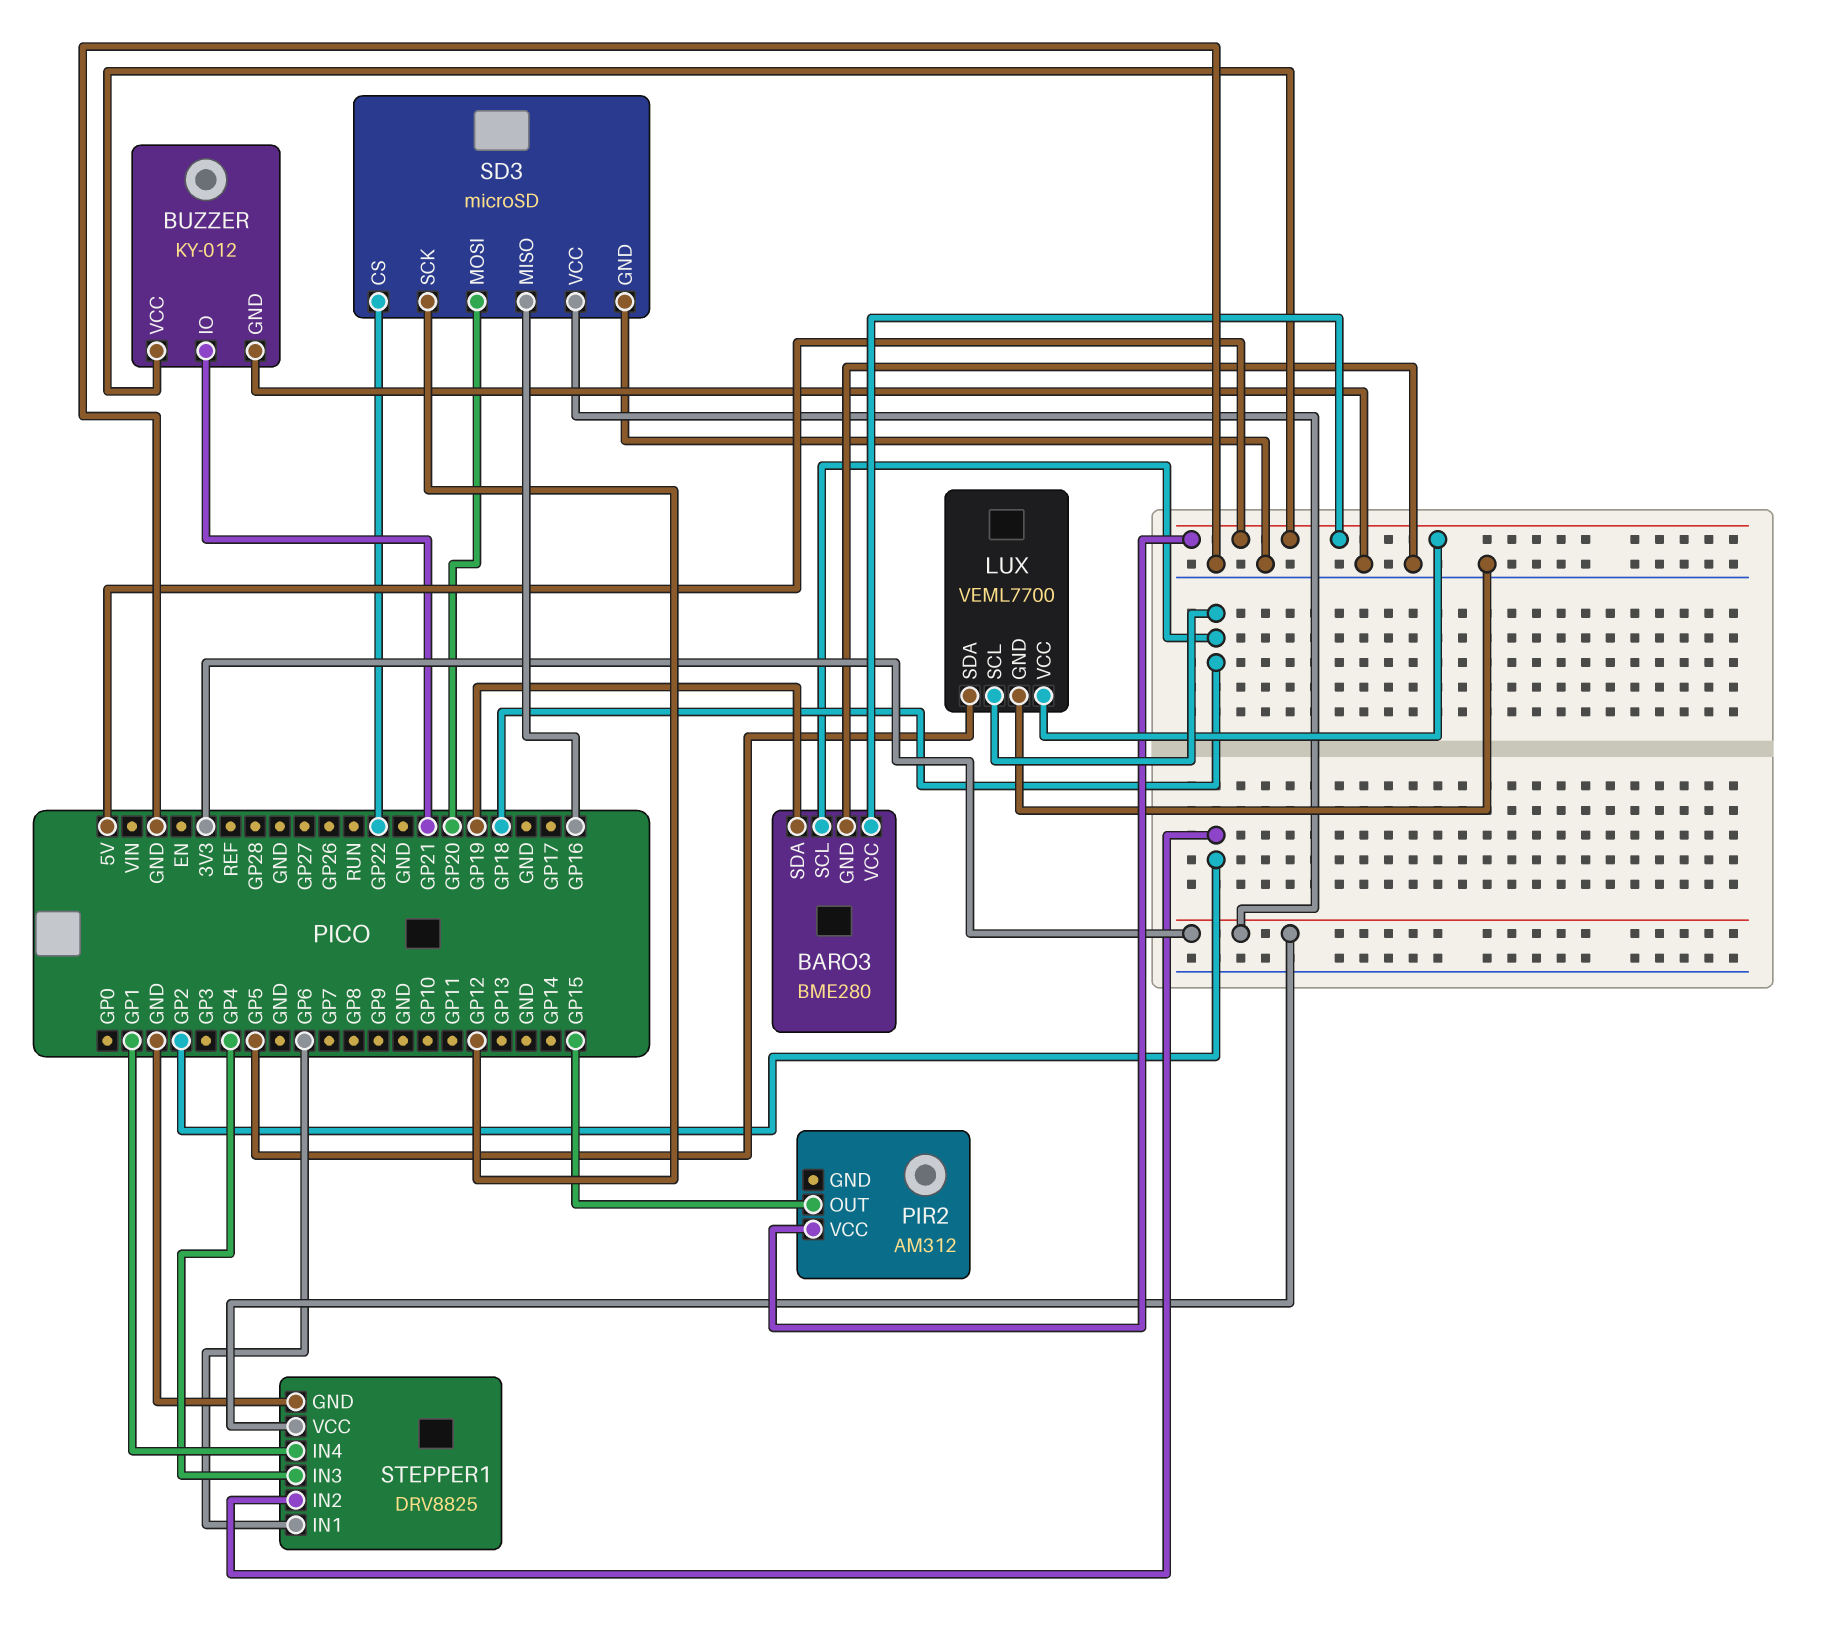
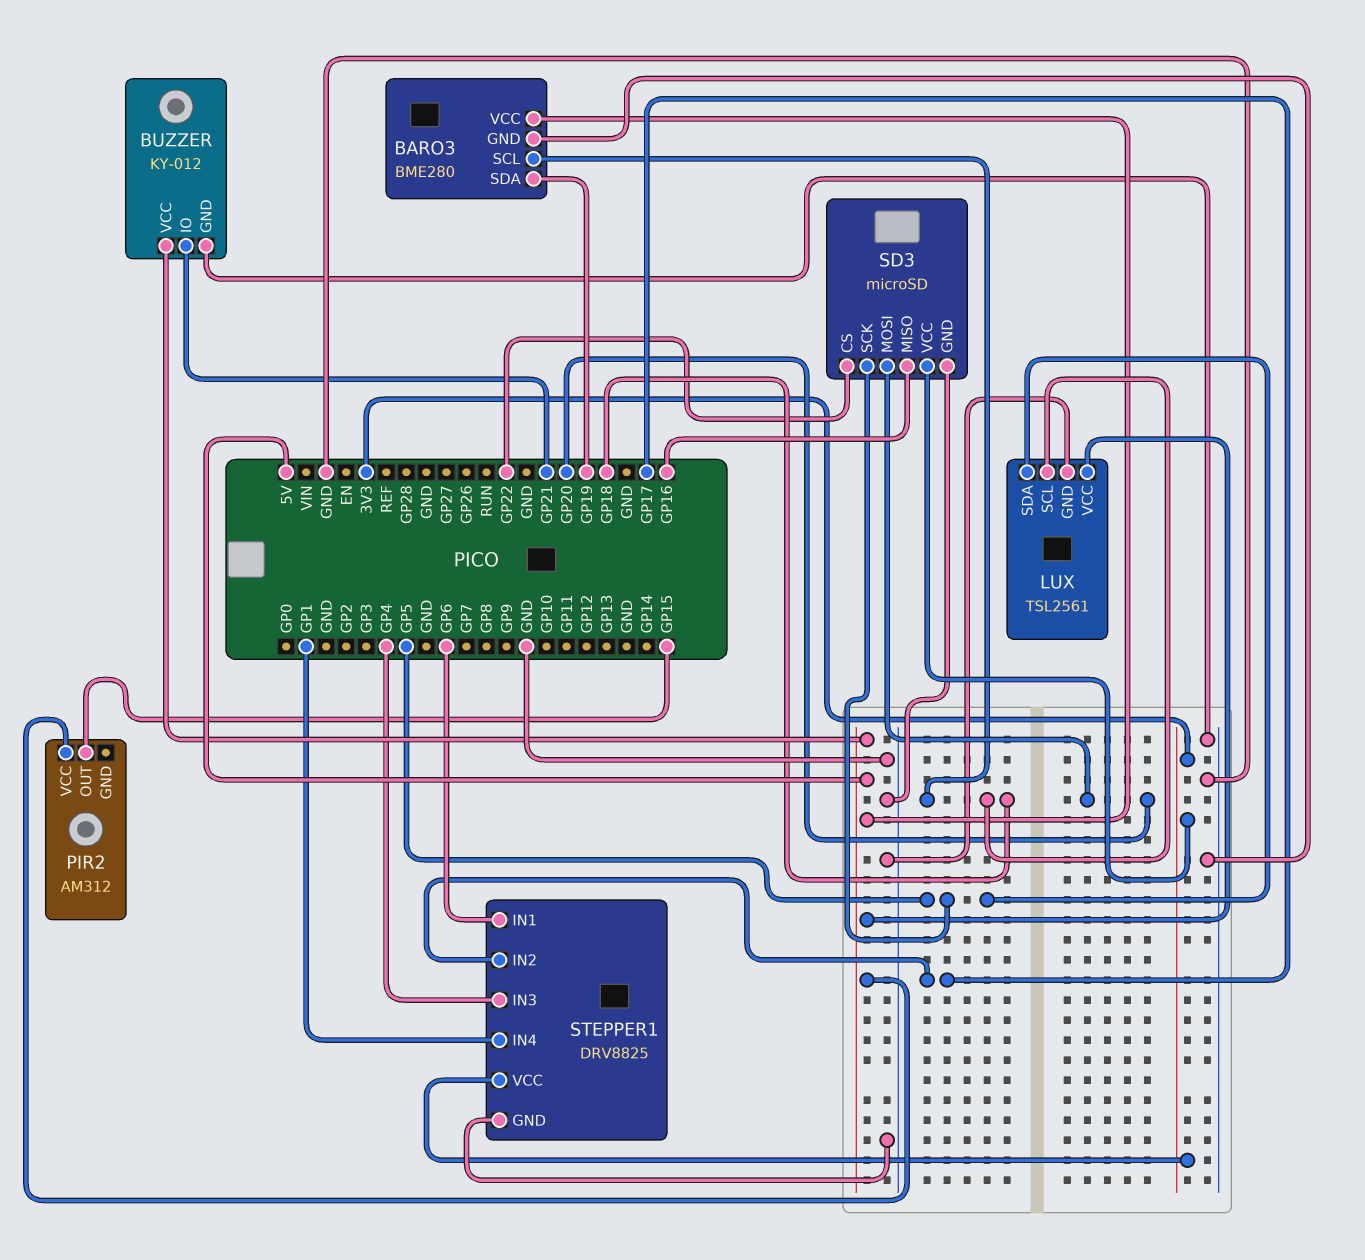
LUX: VEML7700 -> TSL2561
SD3 pin SCK: GP12 -> GP5
STEPPER1 pin IN2: GP2 -> GP17

